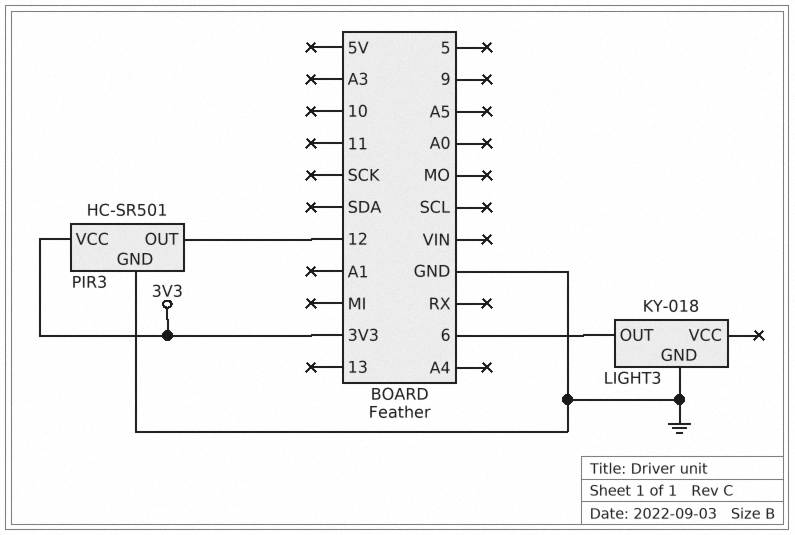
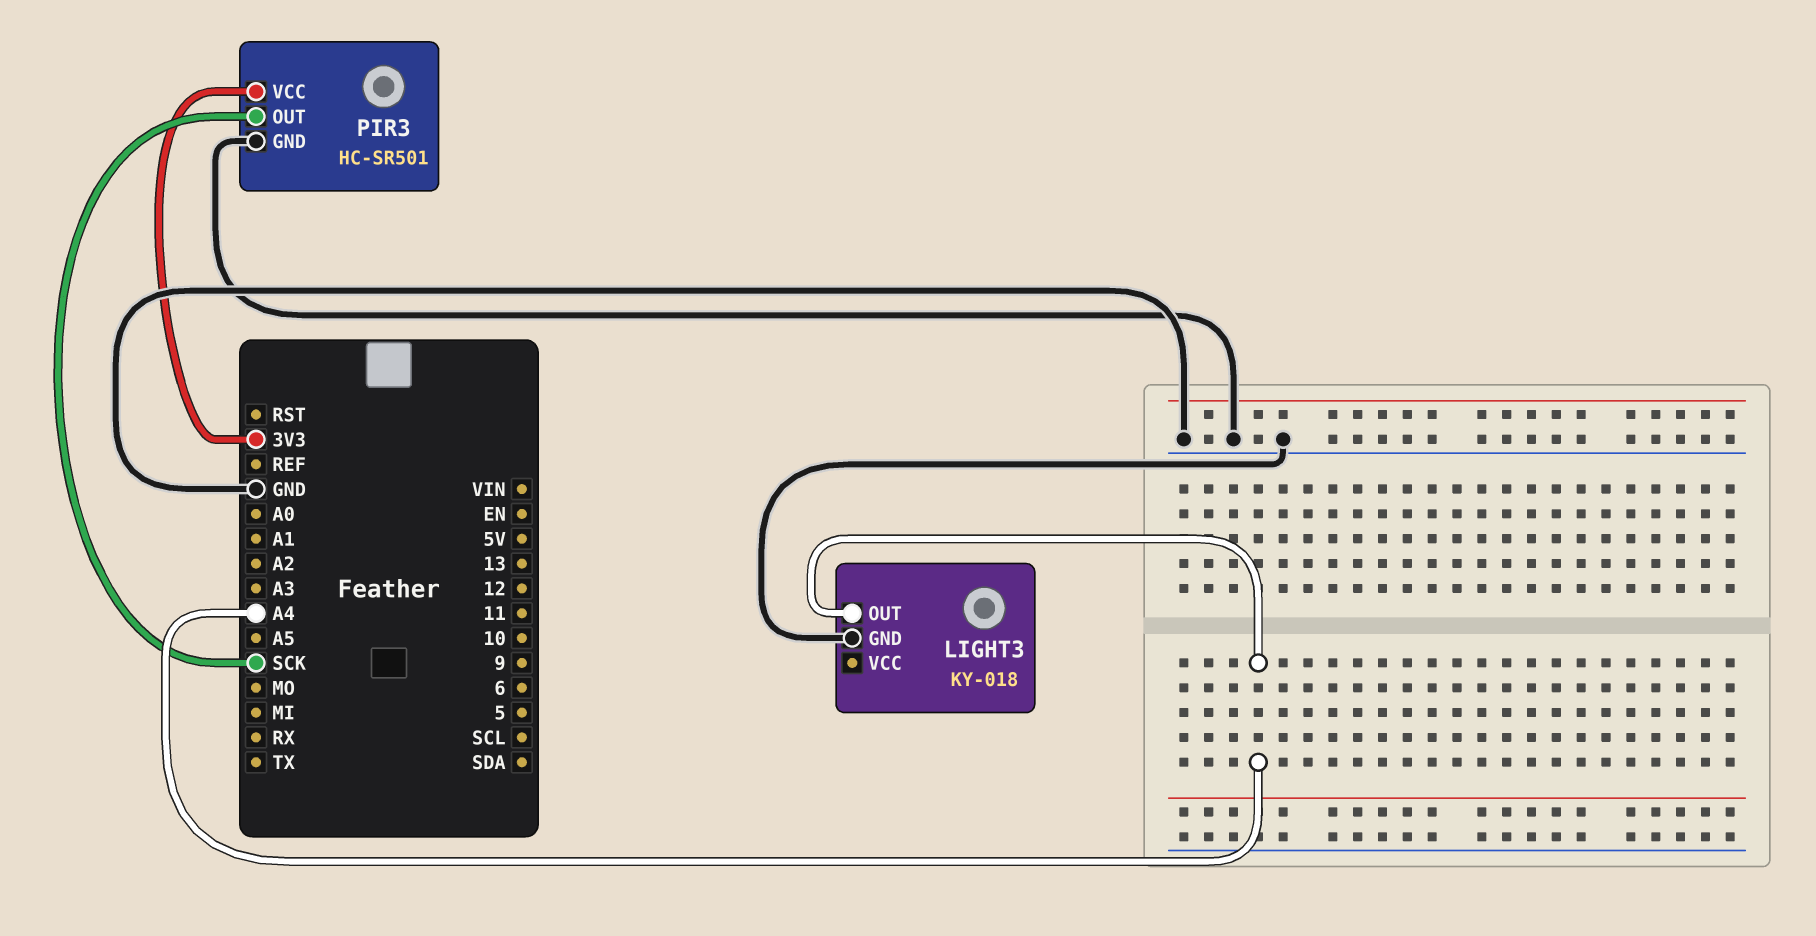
LIGHT3 pin OUT: 6 -> A4
PIR3 pin OUT: 12 -> SCK

